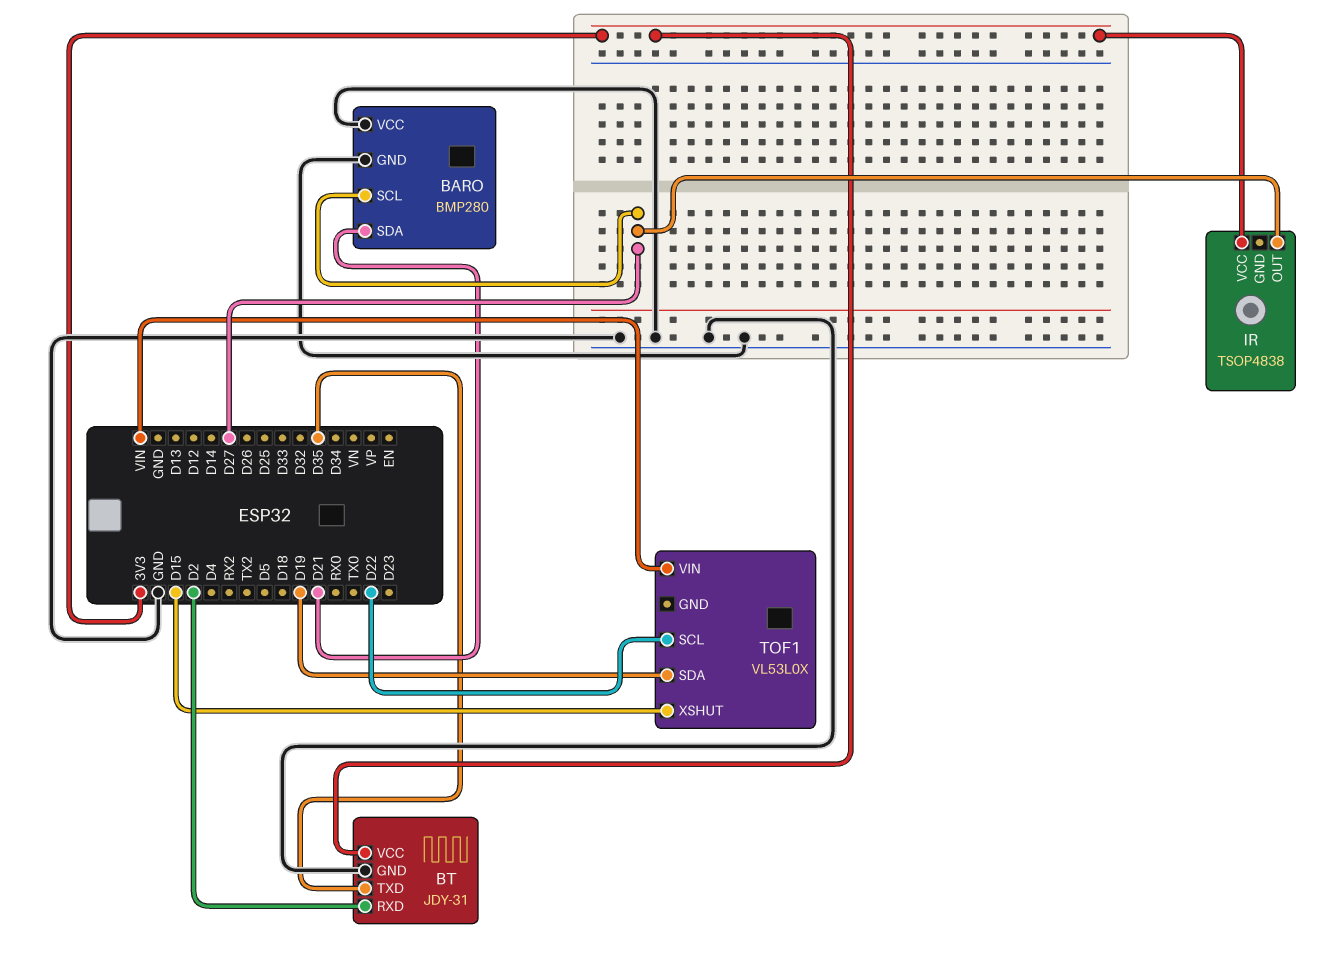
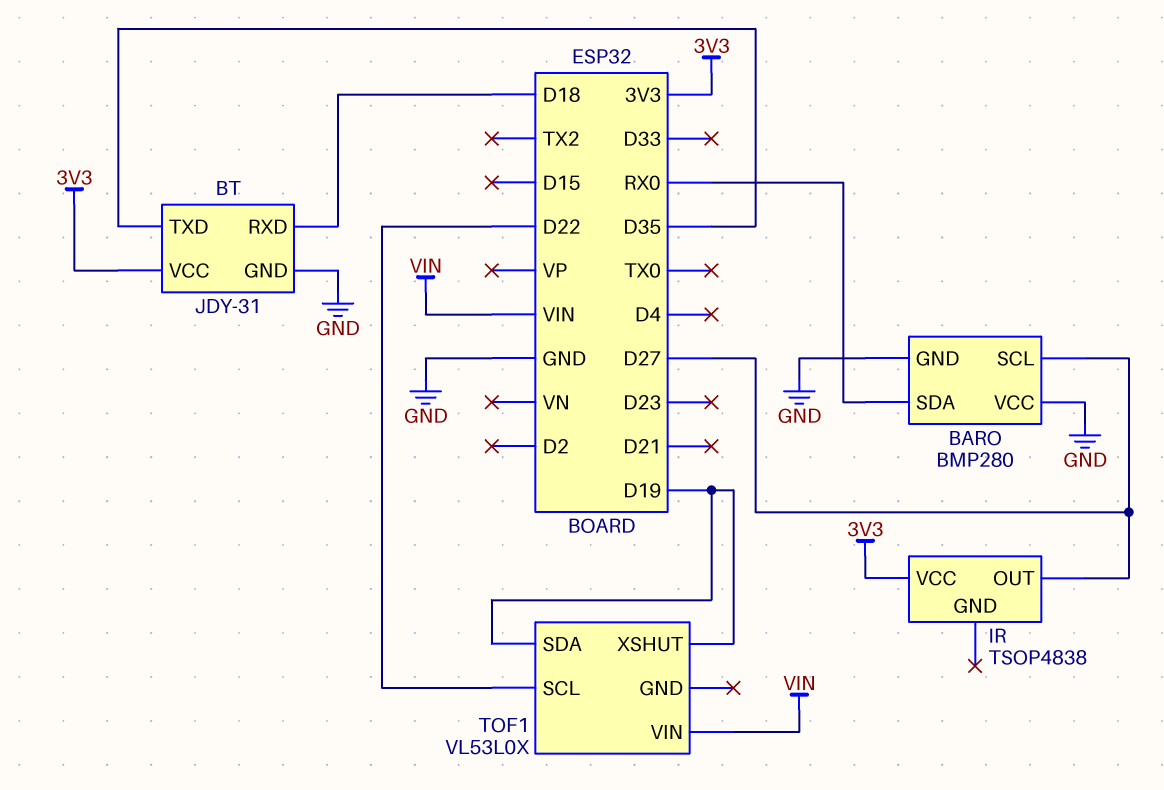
BARO pin SDA: D21 -> RX0
BT pin RXD: D2 -> D18
TOF1 pin XSHUT: D15 -> D19

